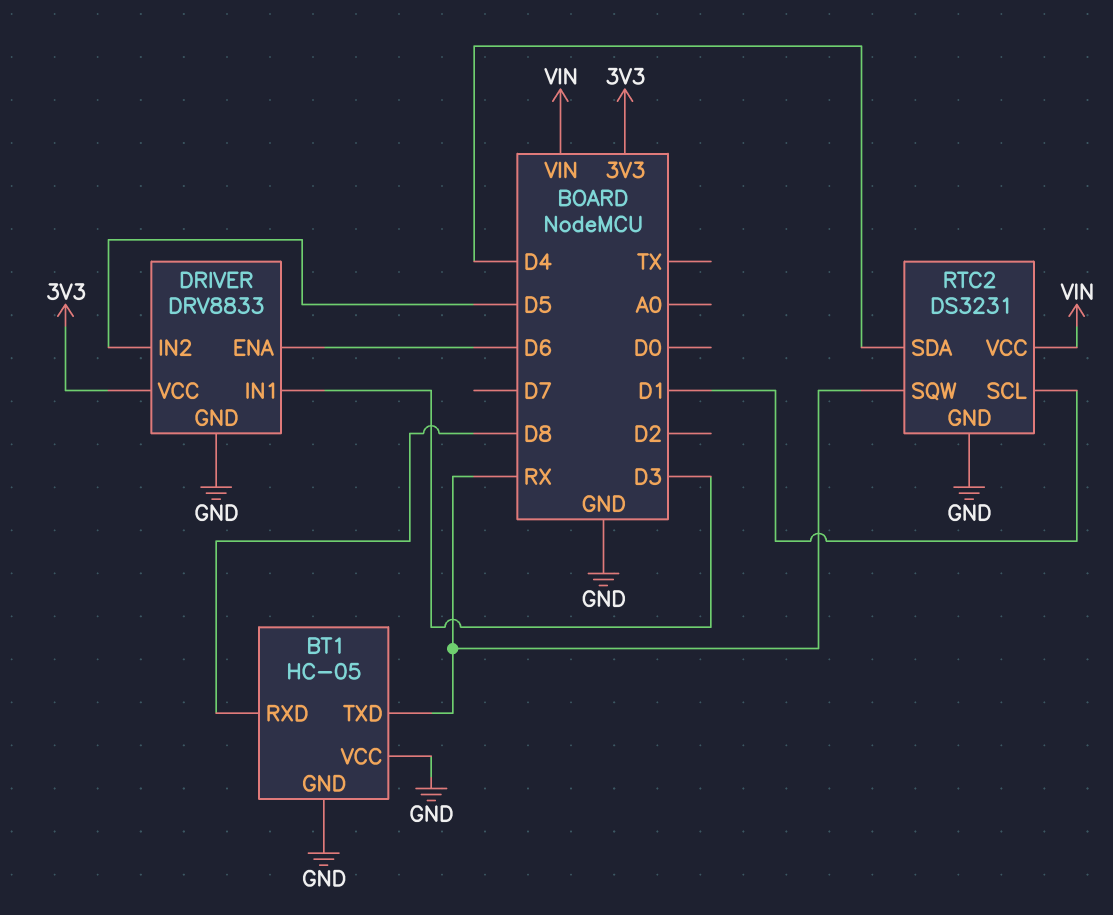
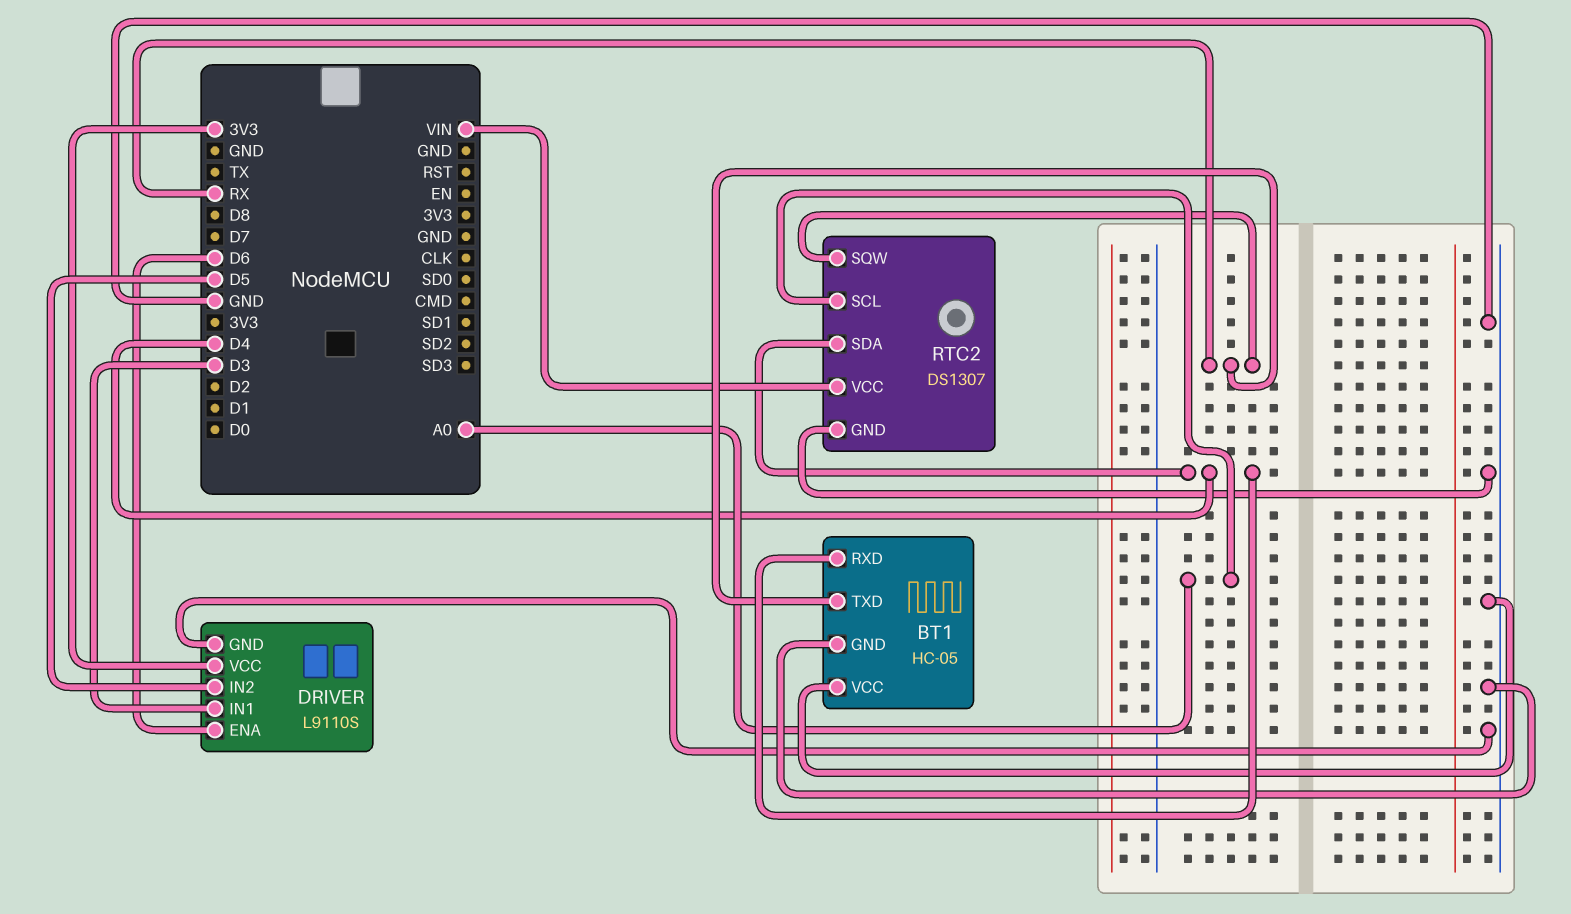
BT1 pin RXD: D8 -> D4
DRIVER: DRV8833 -> L9110S
RTC2: DS3231 -> DS1307
RTC2 pin SCL: D1 -> A0

